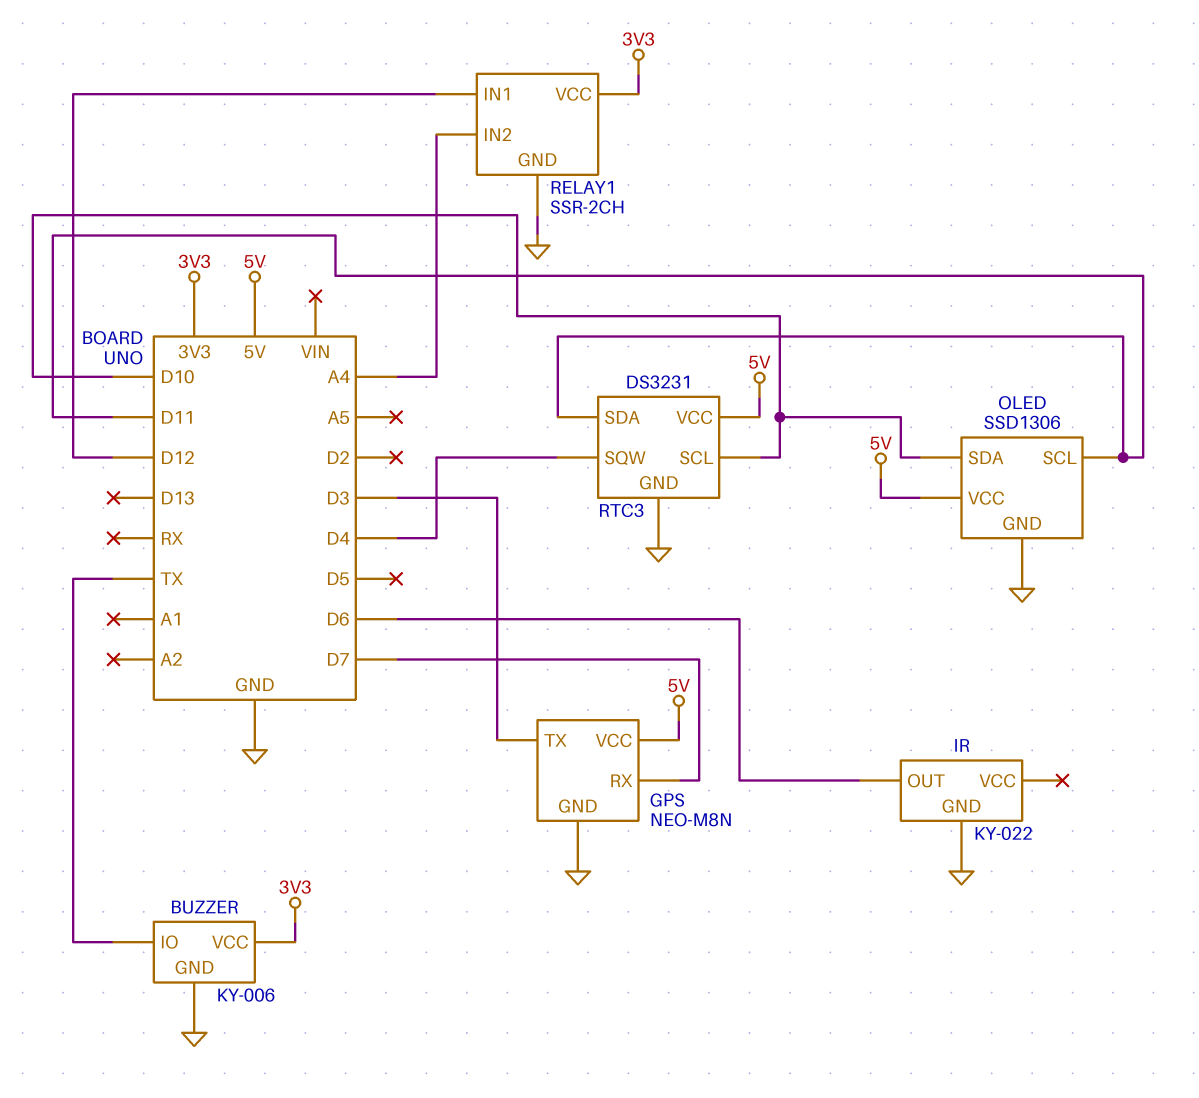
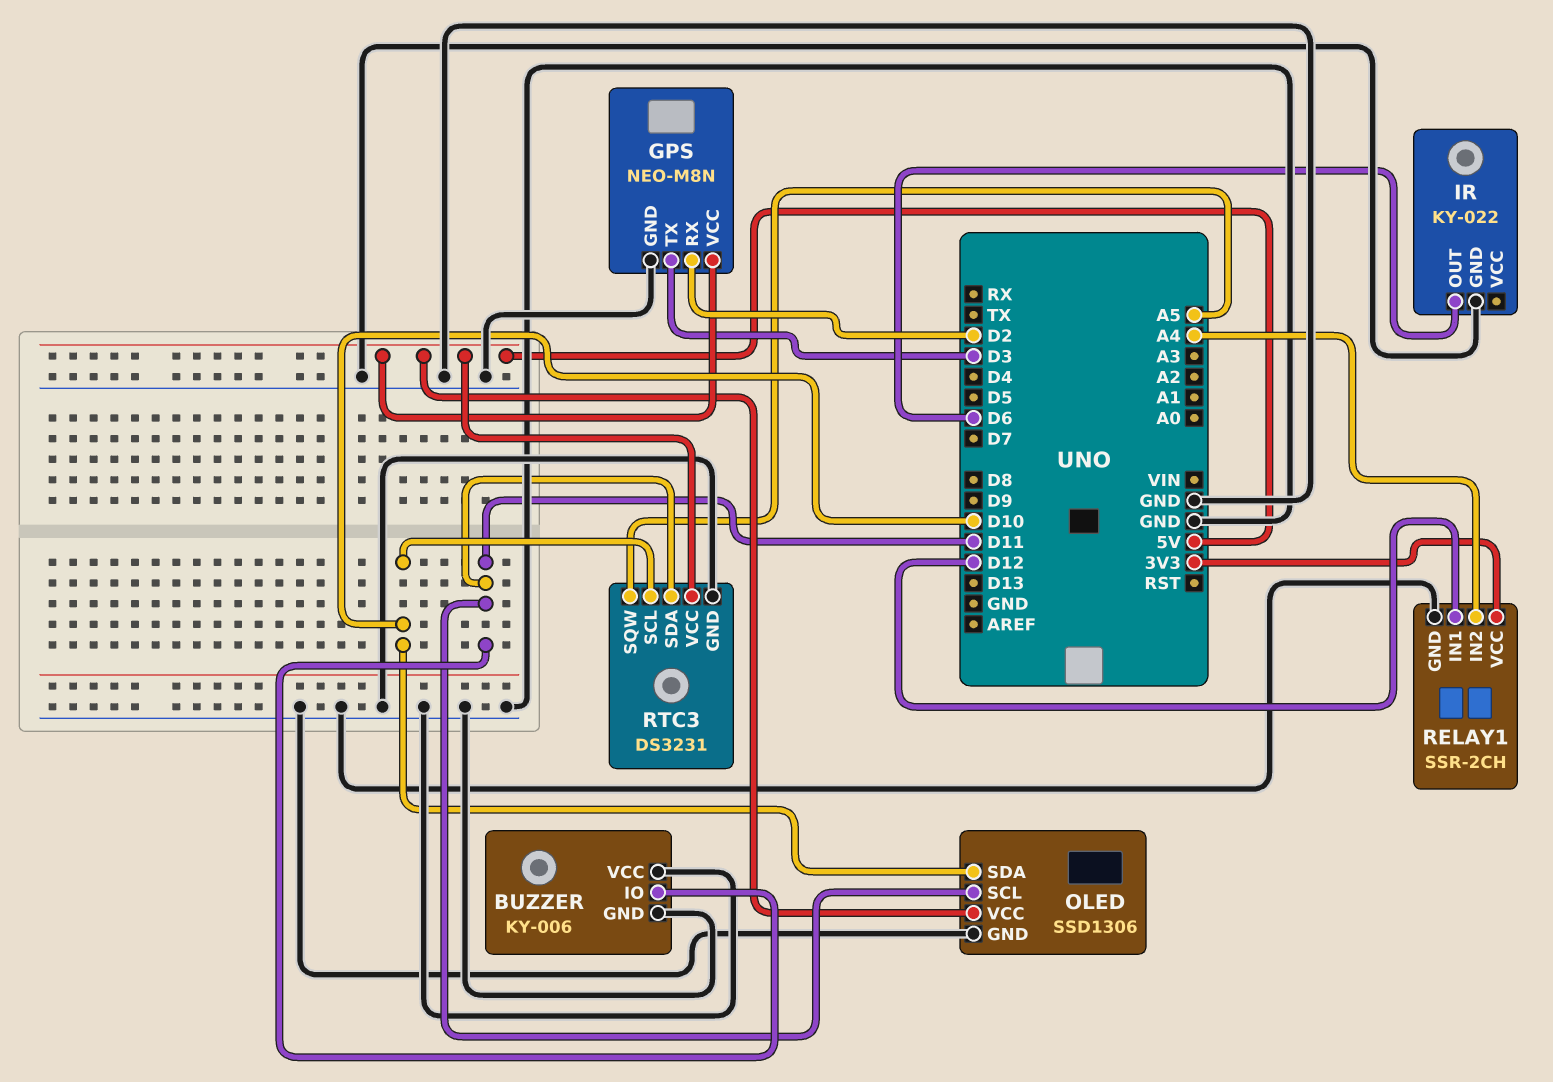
BUZZER pin IO: TX -> D11
BUZZER pin VCC: 3V3 -> GND
GPS pin RX: D7 -> D2
RTC3 pin SQW: D4 -> A5

